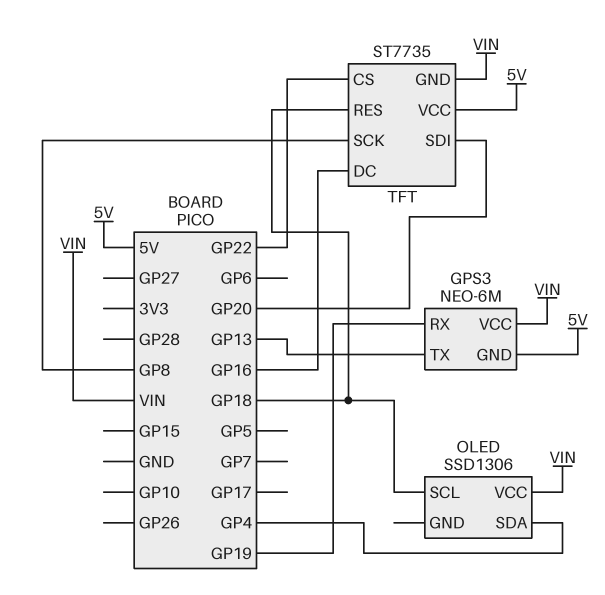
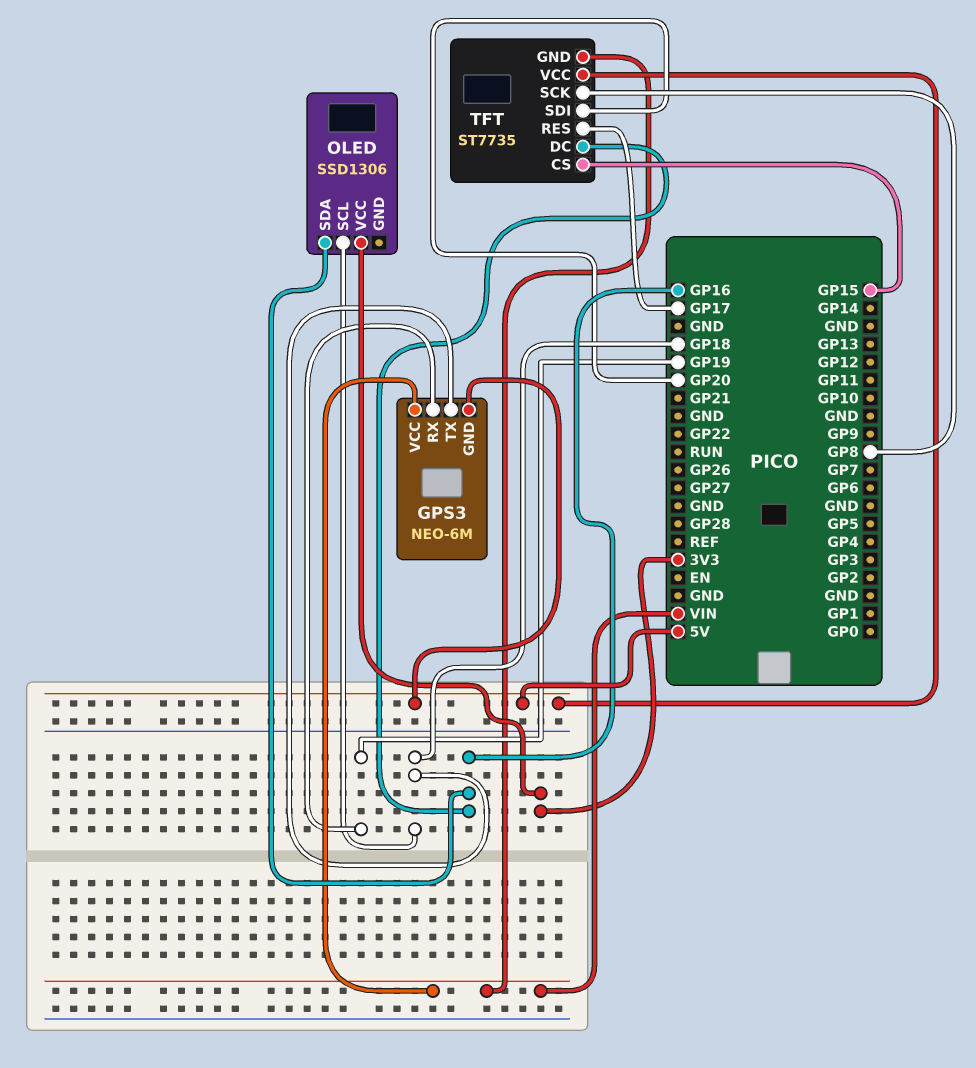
GPS3 pin TX: GP13 -> GP18
OLED pin SDA: GP4 -> GP16
OLED pin VCC: VIN -> 3V3
TFT pin CS: GP22 -> GP15
TFT pin RES: GP18 -> GP17

